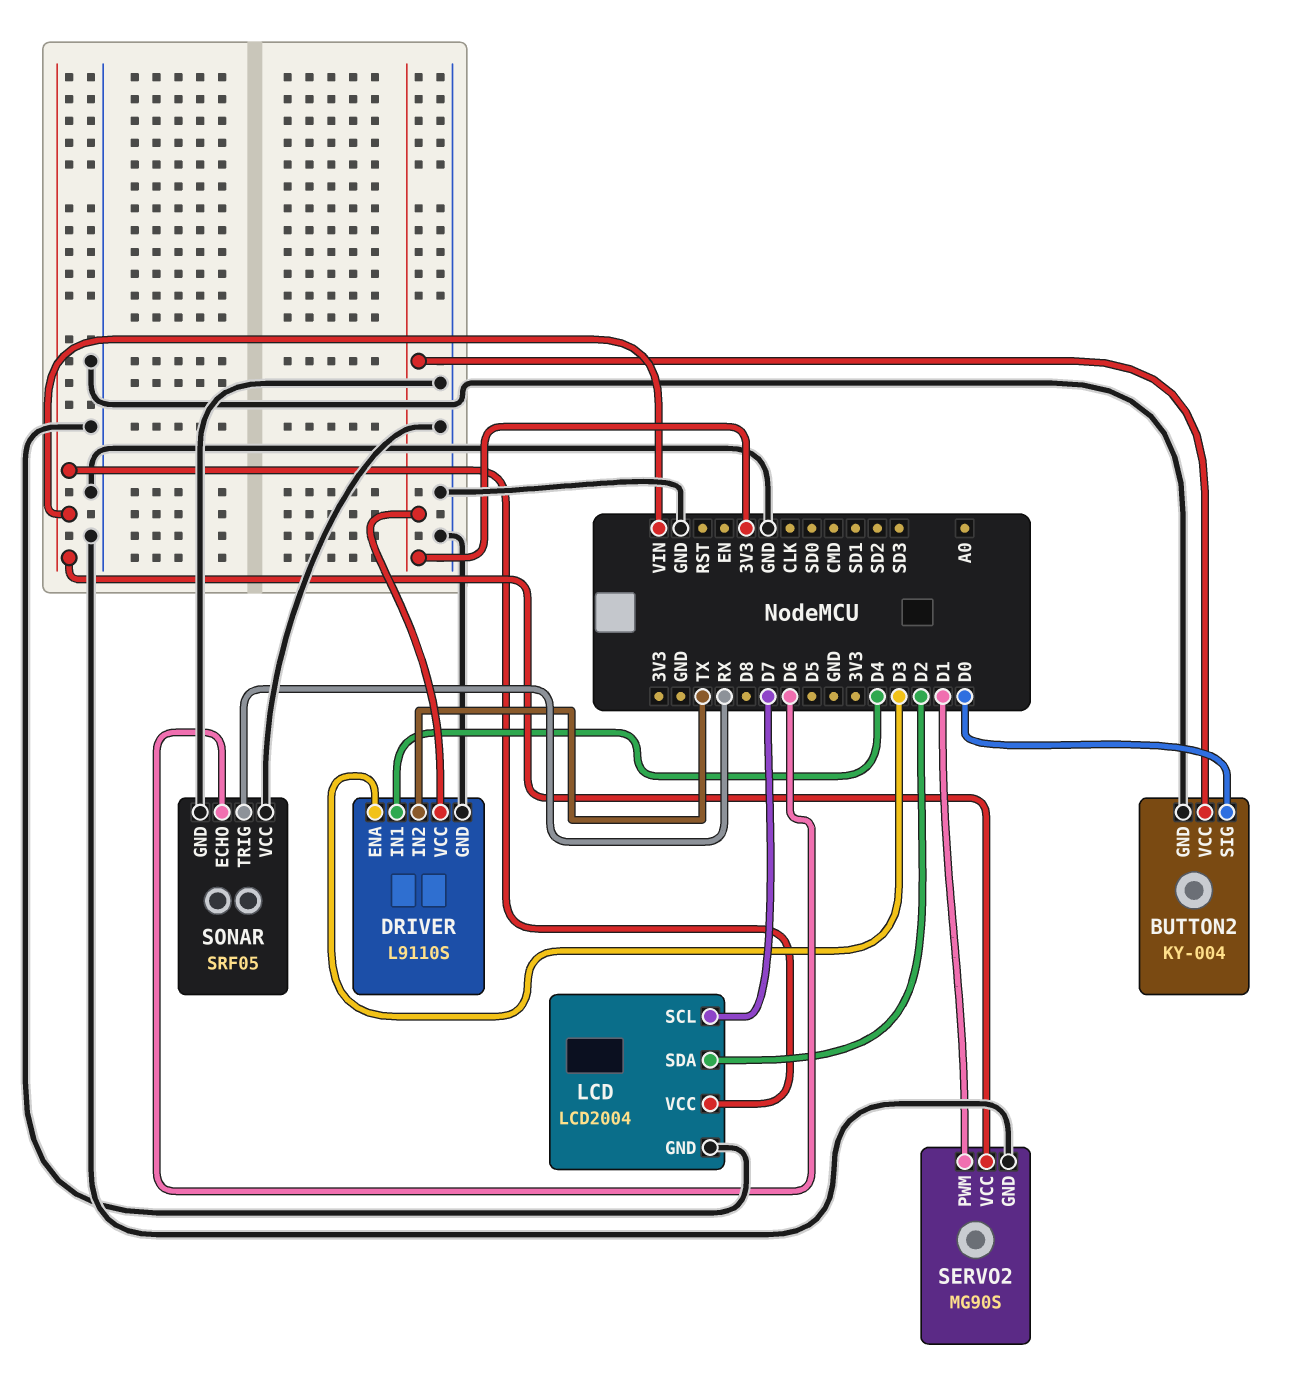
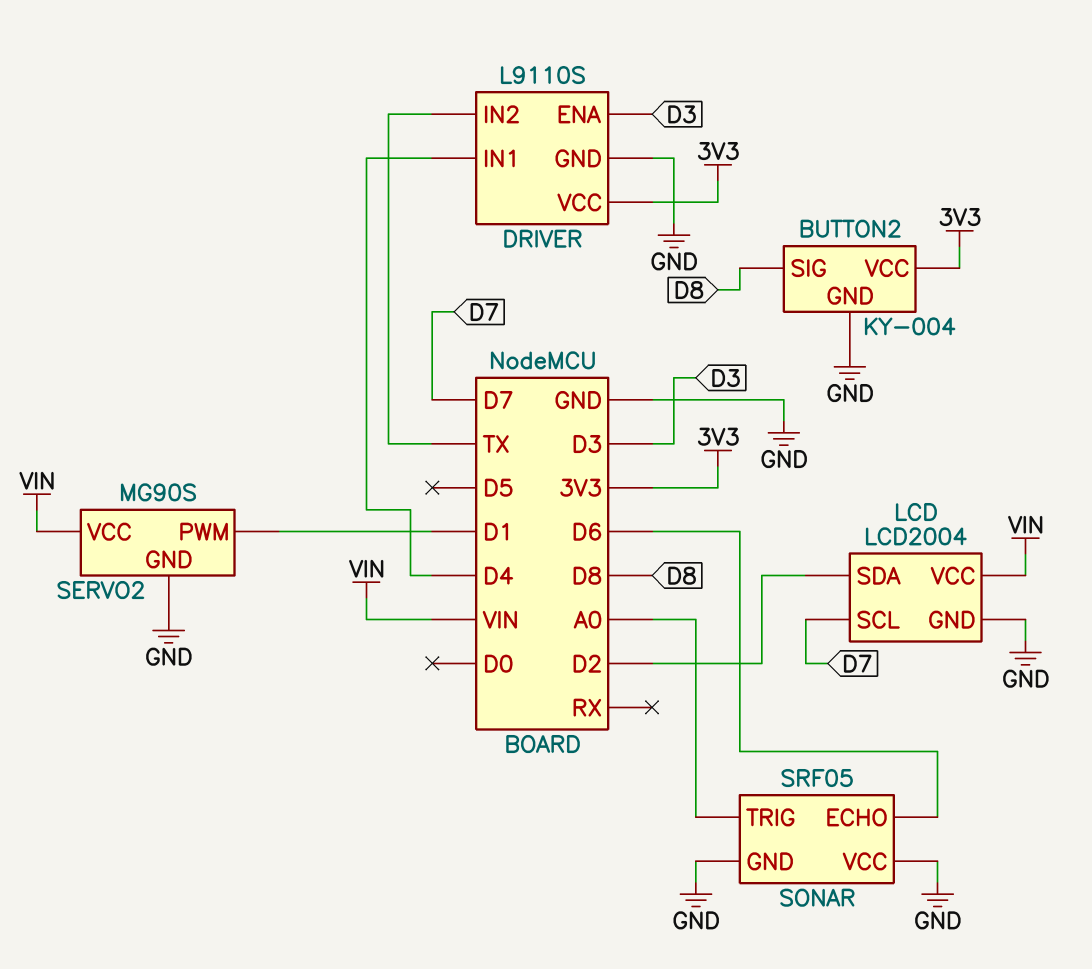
BUTTON2 pin SIG: D0 -> D8
SONAR pin TRIG: RX -> A0

